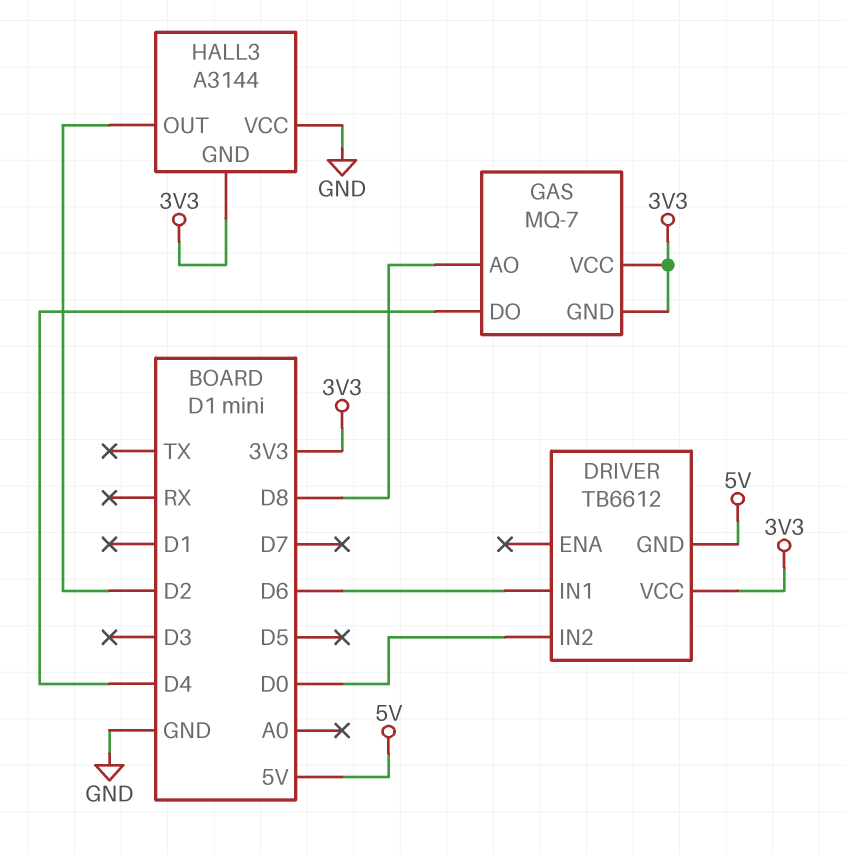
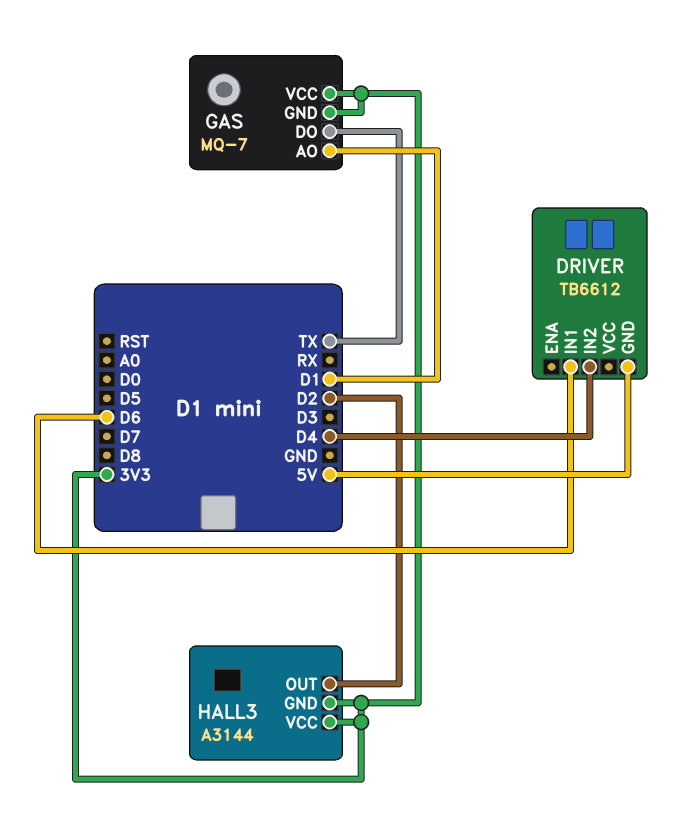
DRIVER pin IN2: D0 -> D4
DRIVER pin VCC: 3V3 -> none
GAS pin AO: D8 -> D1
GAS pin DO: D4 -> TX
HALL3 pin VCC: GND -> 3V3

